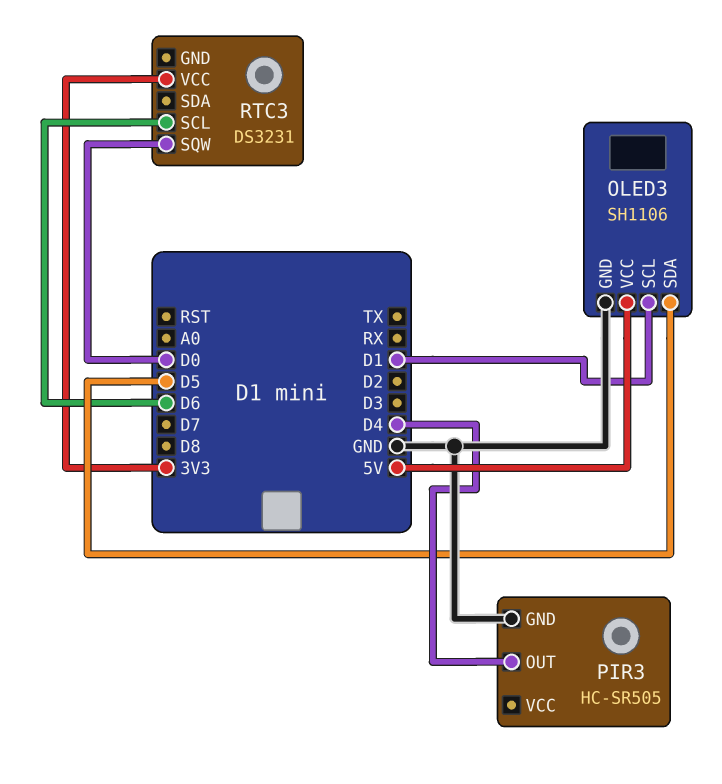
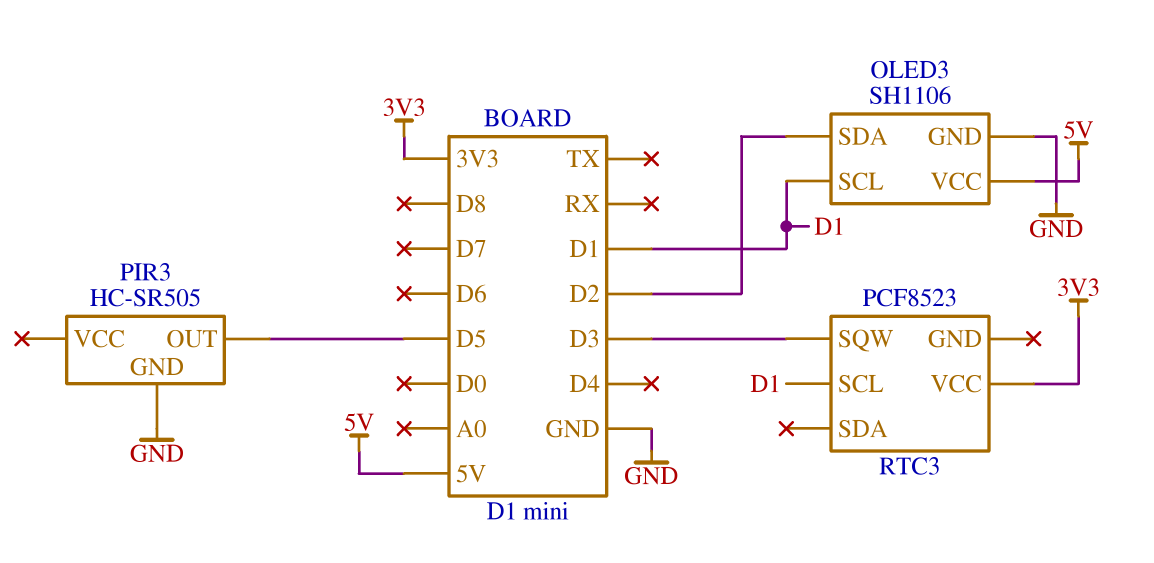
OLED3 pin SDA: D5 -> D2
PIR3 pin OUT: D4 -> D5
RTC3: DS3231 -> PCF8523
RTC3 pin SCL: D6 -> D1
RTC3 pin SQW: D0 -> D3

